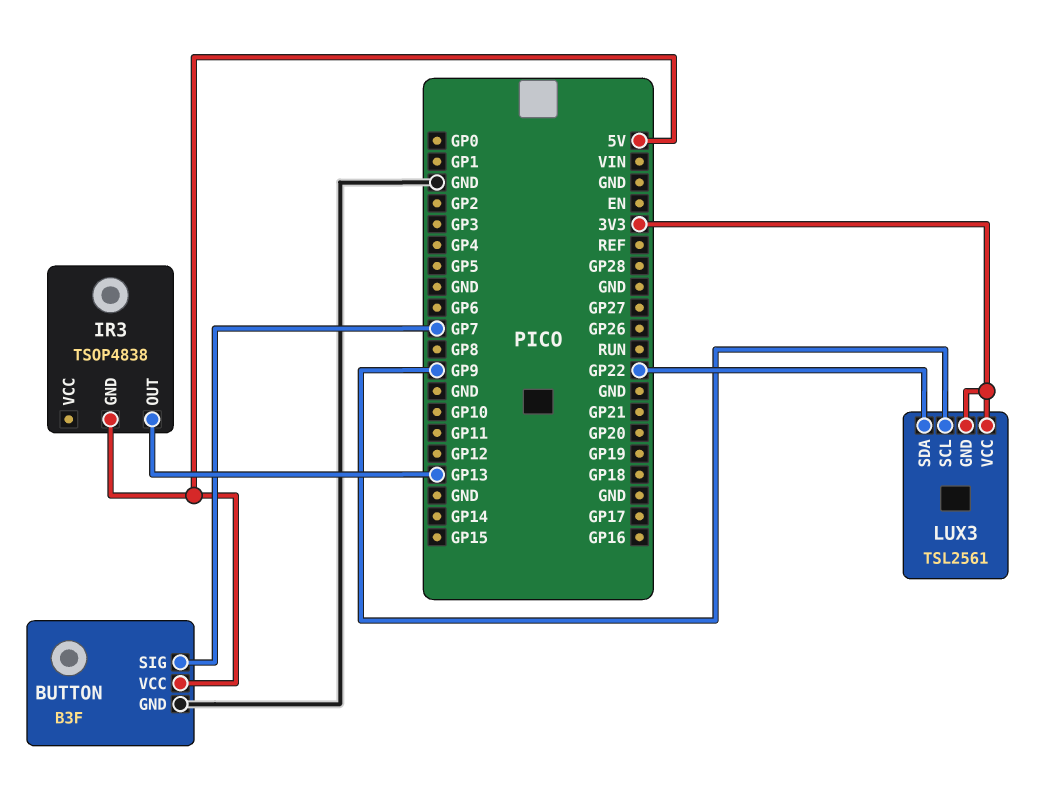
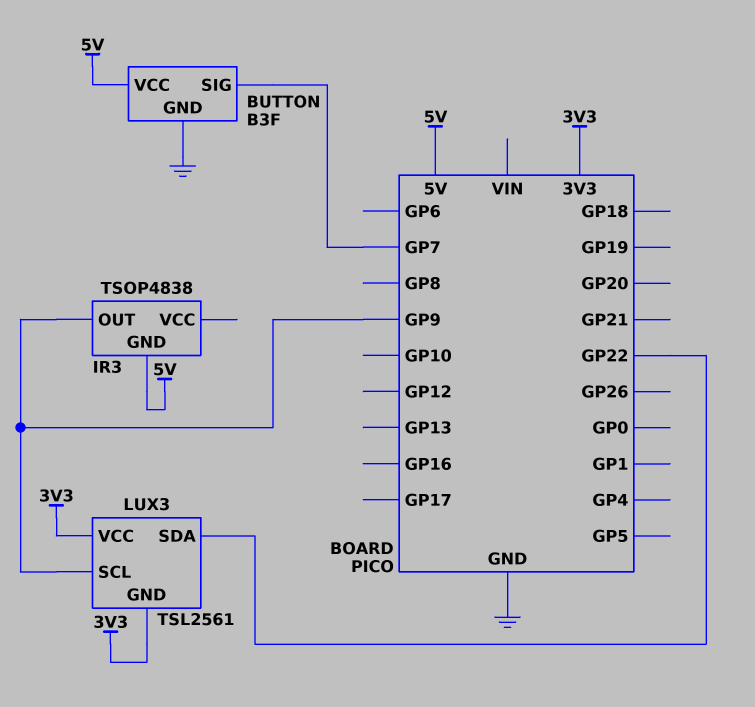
IR3 pin OUT: GP13 -> GP9

